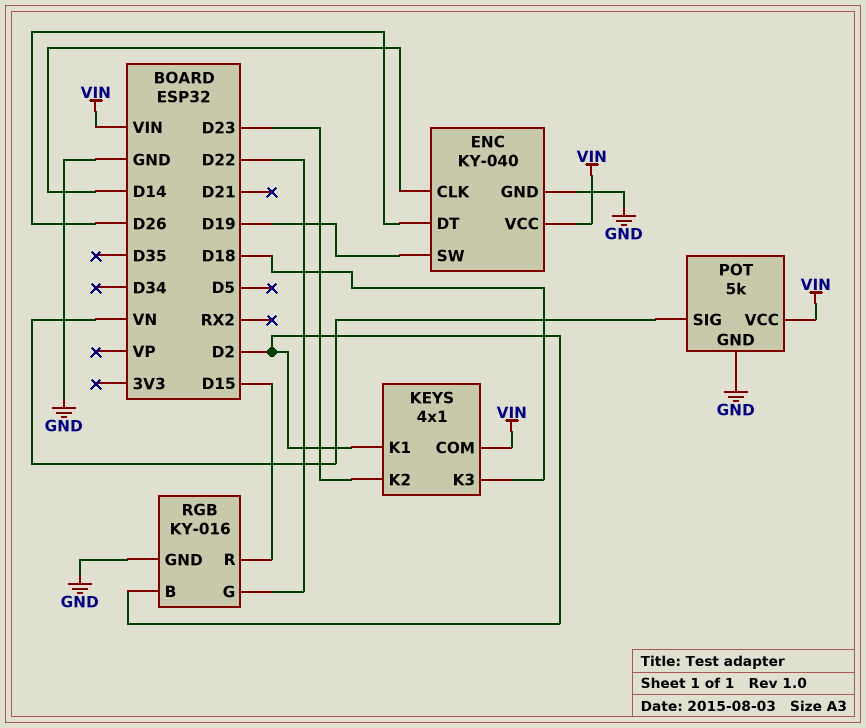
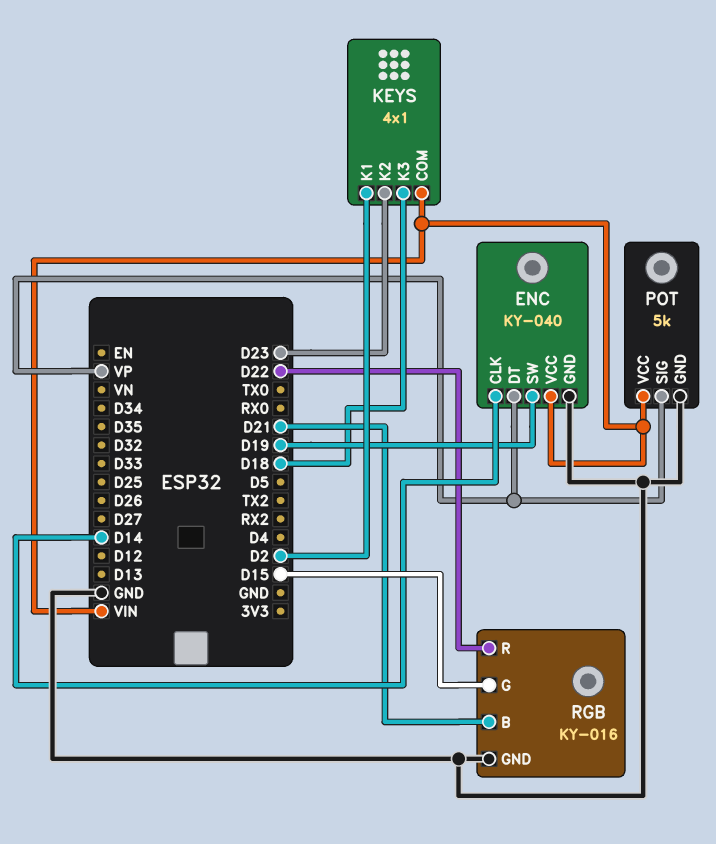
ENC pin DT: D26 -> VP
POT pin SIG: VN -> VP
RGB pin B: D2 -> D21
RGB pin G: D22 -> D15
RGB pin R: D15 -> D22

